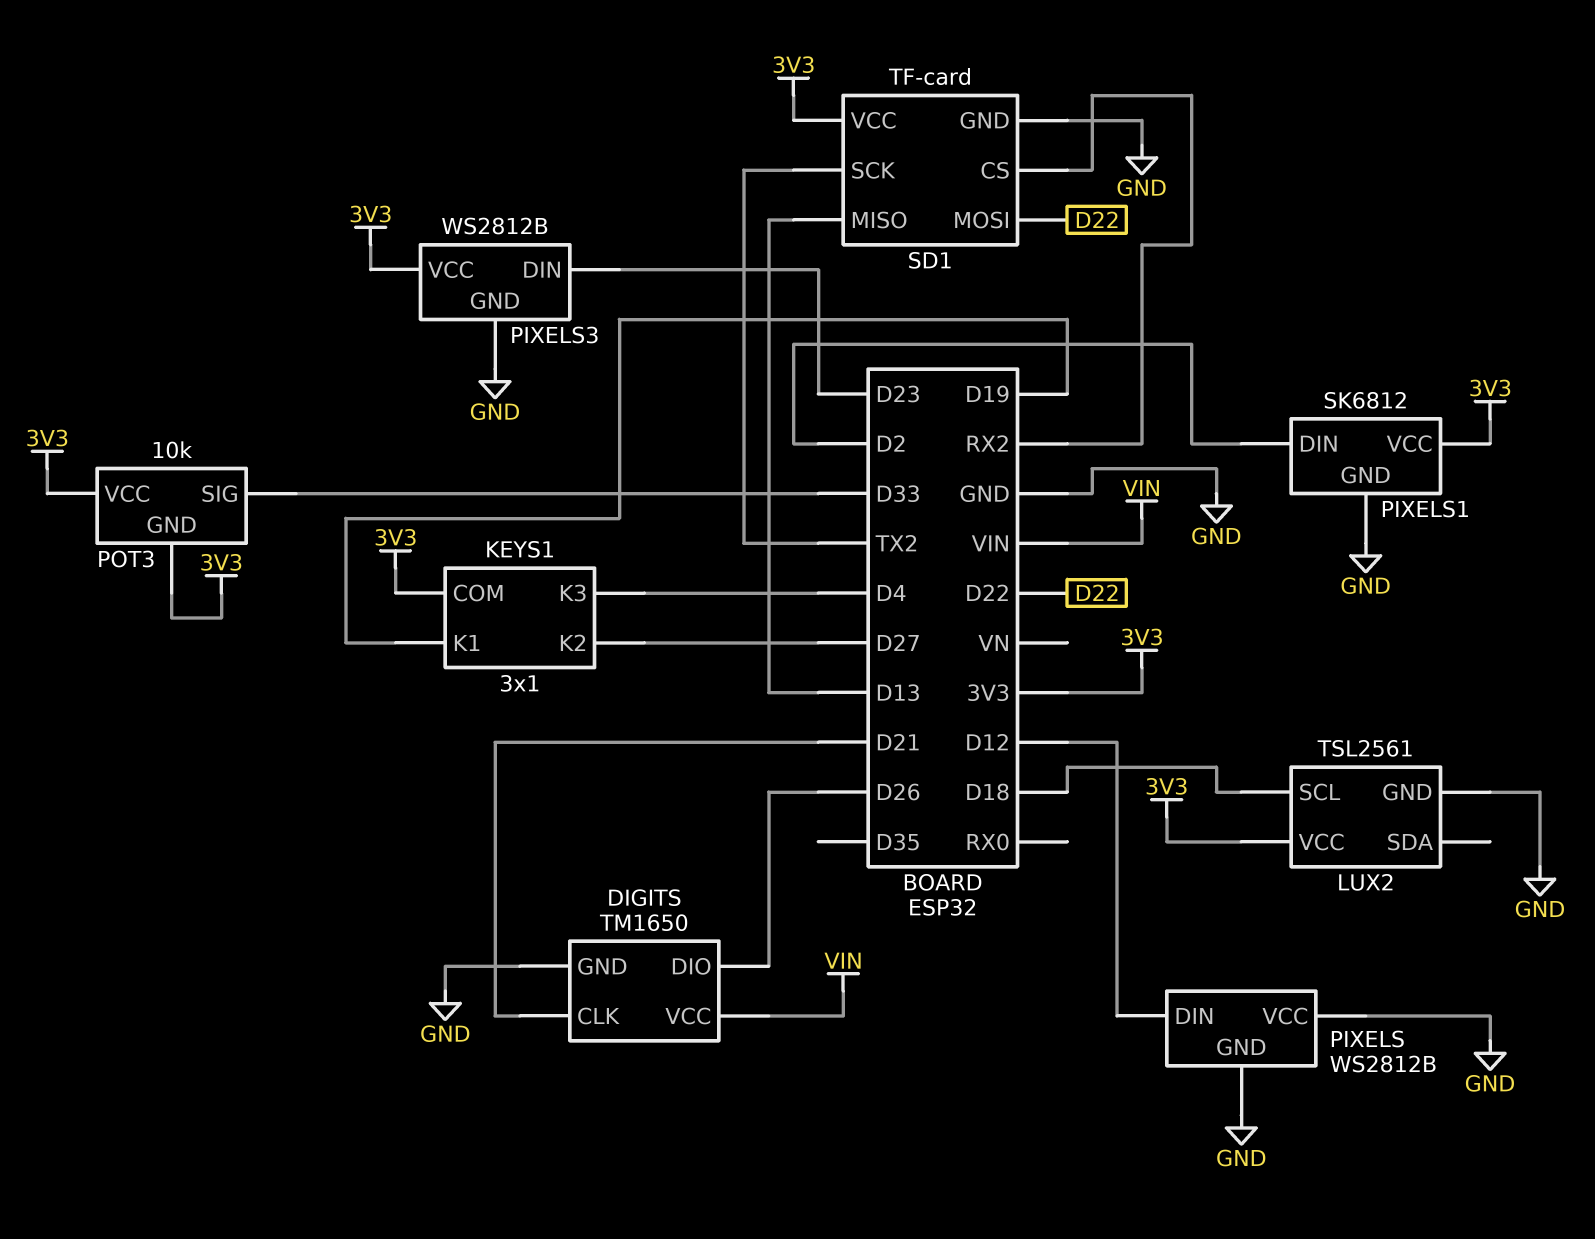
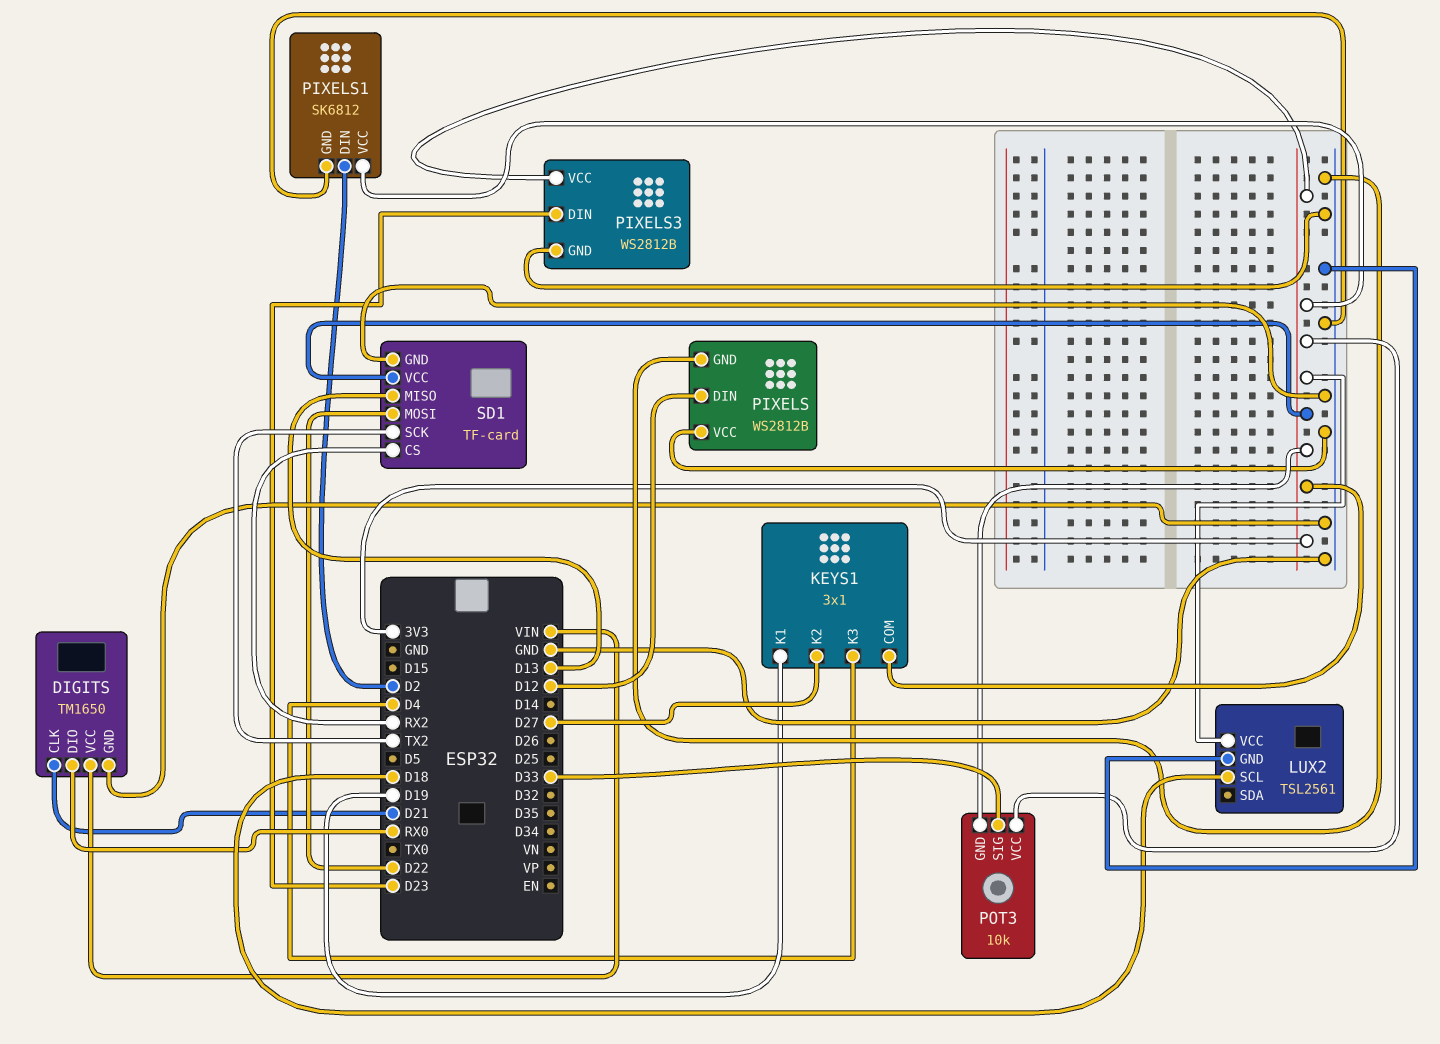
DIGITS pin DIO: D26 -> RX0

